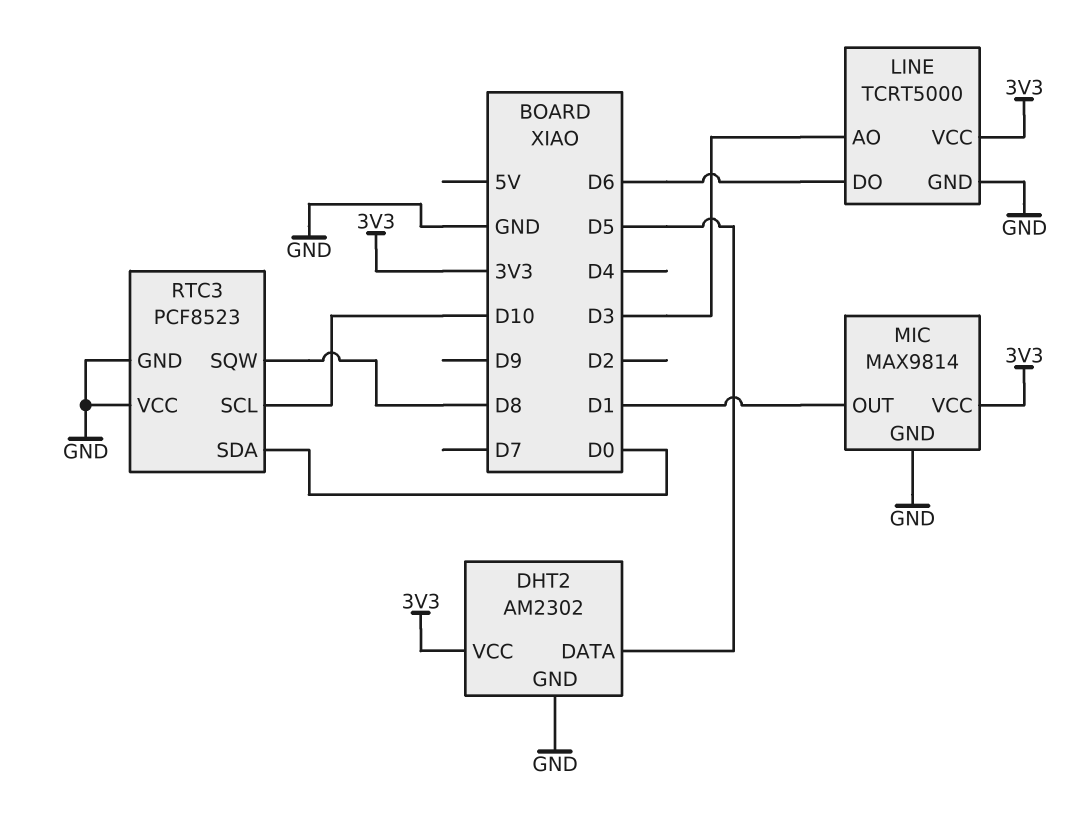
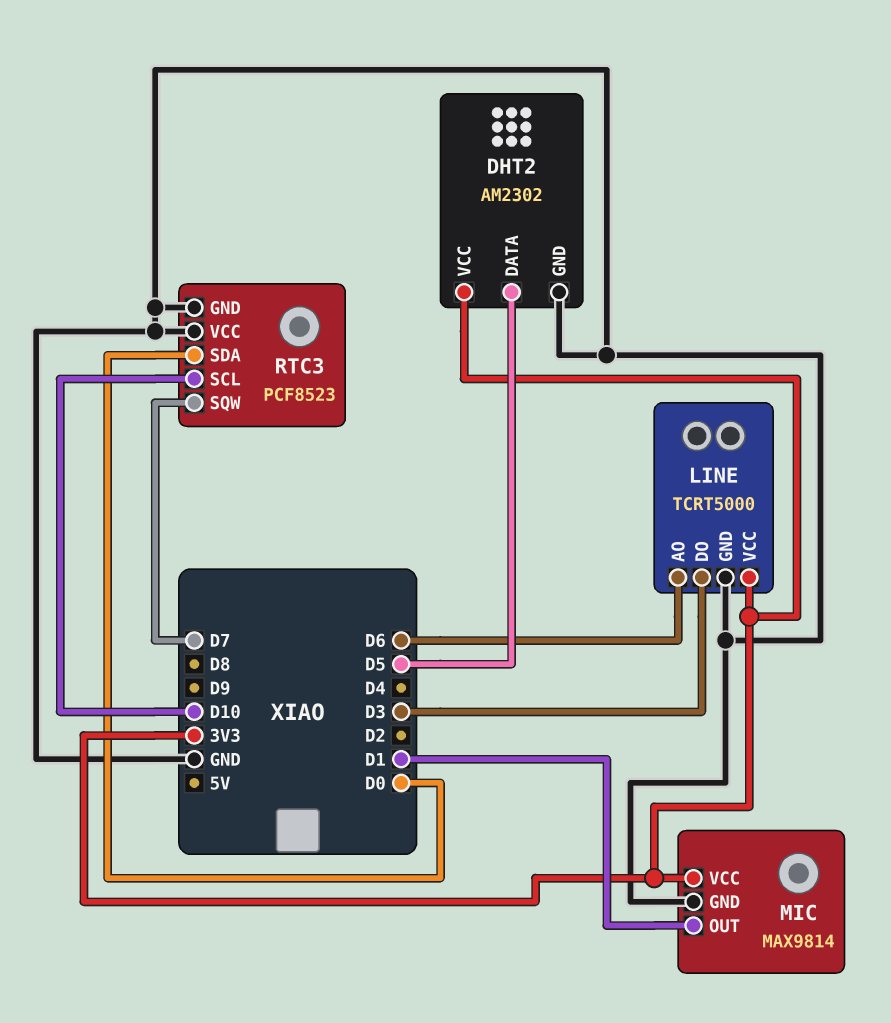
LINE pin AO: D3 -> D6
LINE pin DO: D6 -> D3
RTC3 pin SQW: D8 -> D7

